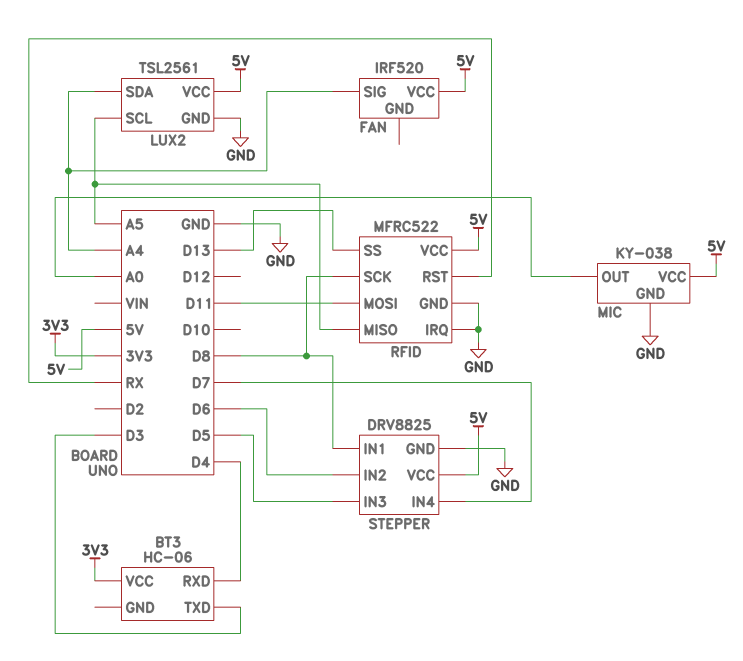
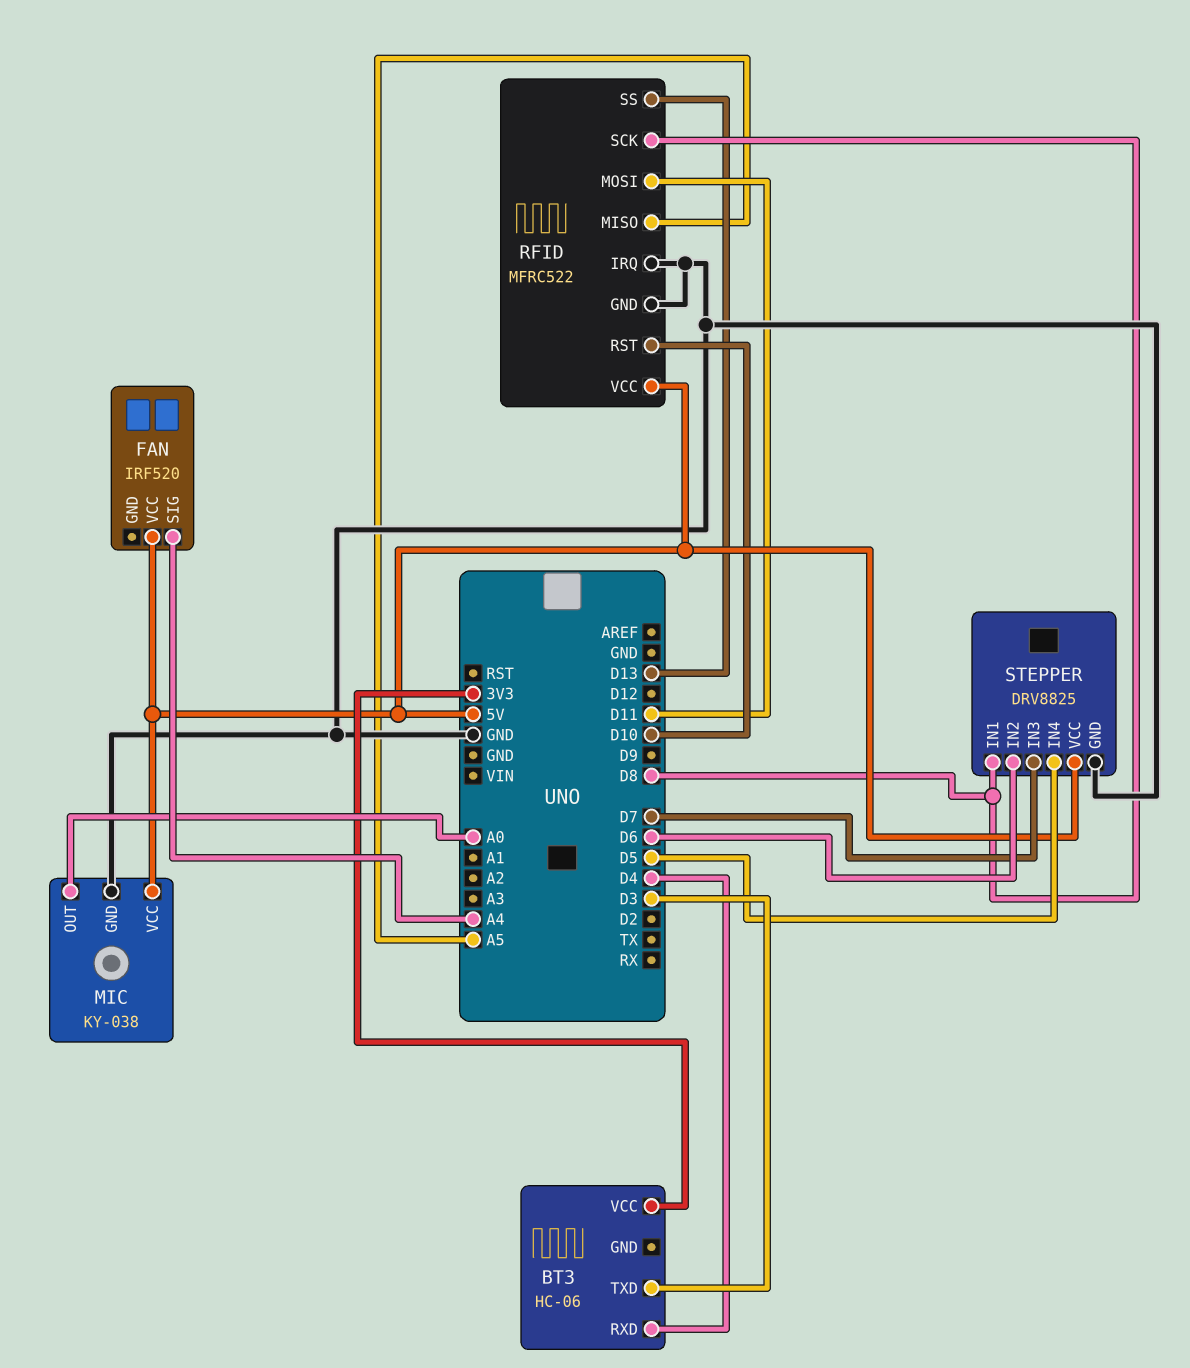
LUX2: TSL2561 -> none
LUX2 pin GND: GND -> none
LUX2 pin SCL: A5 -> none
LUX2 pin SDA: A4 -> none
LUX2 pin VCC: 5V -> none
RFID pin RST: RX -> D10
STEPPER pin IN3: D5 -> D7
STEPPER pin IN4: D7 -> D5

